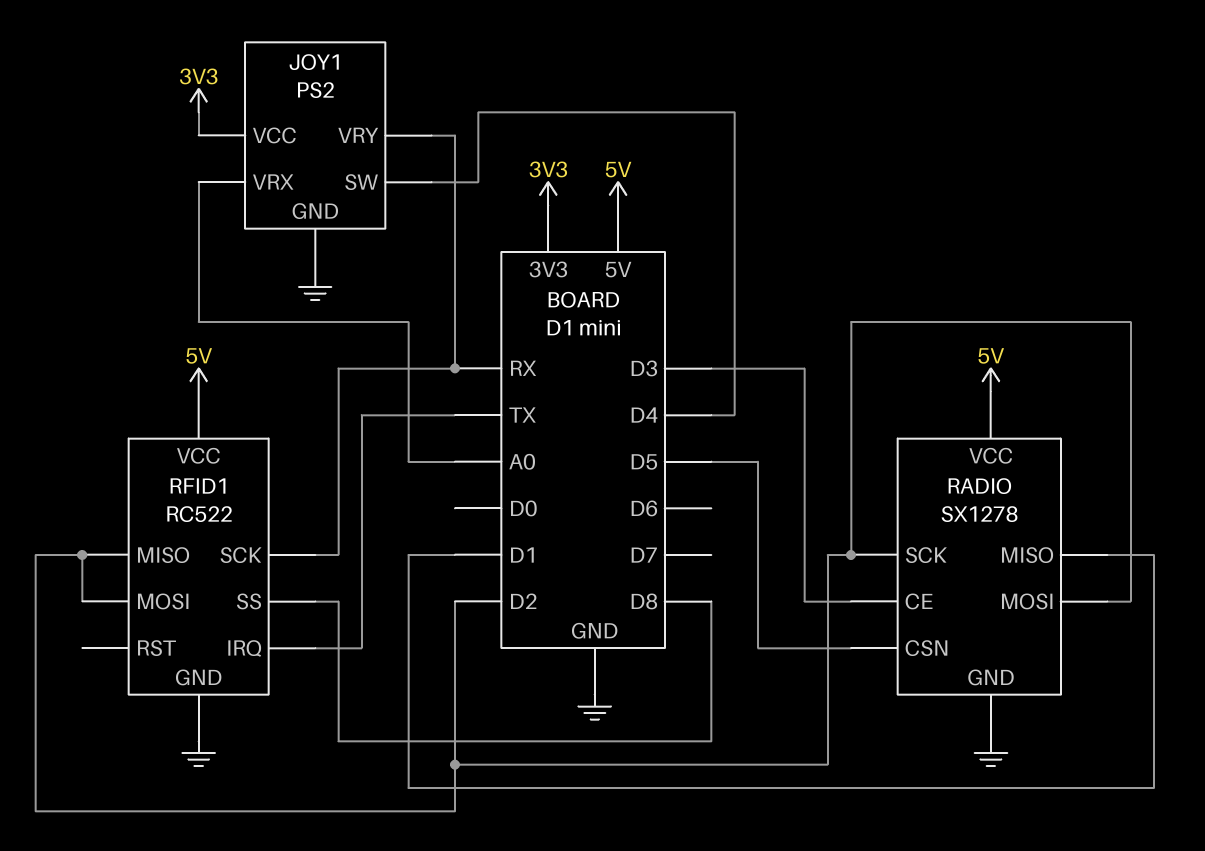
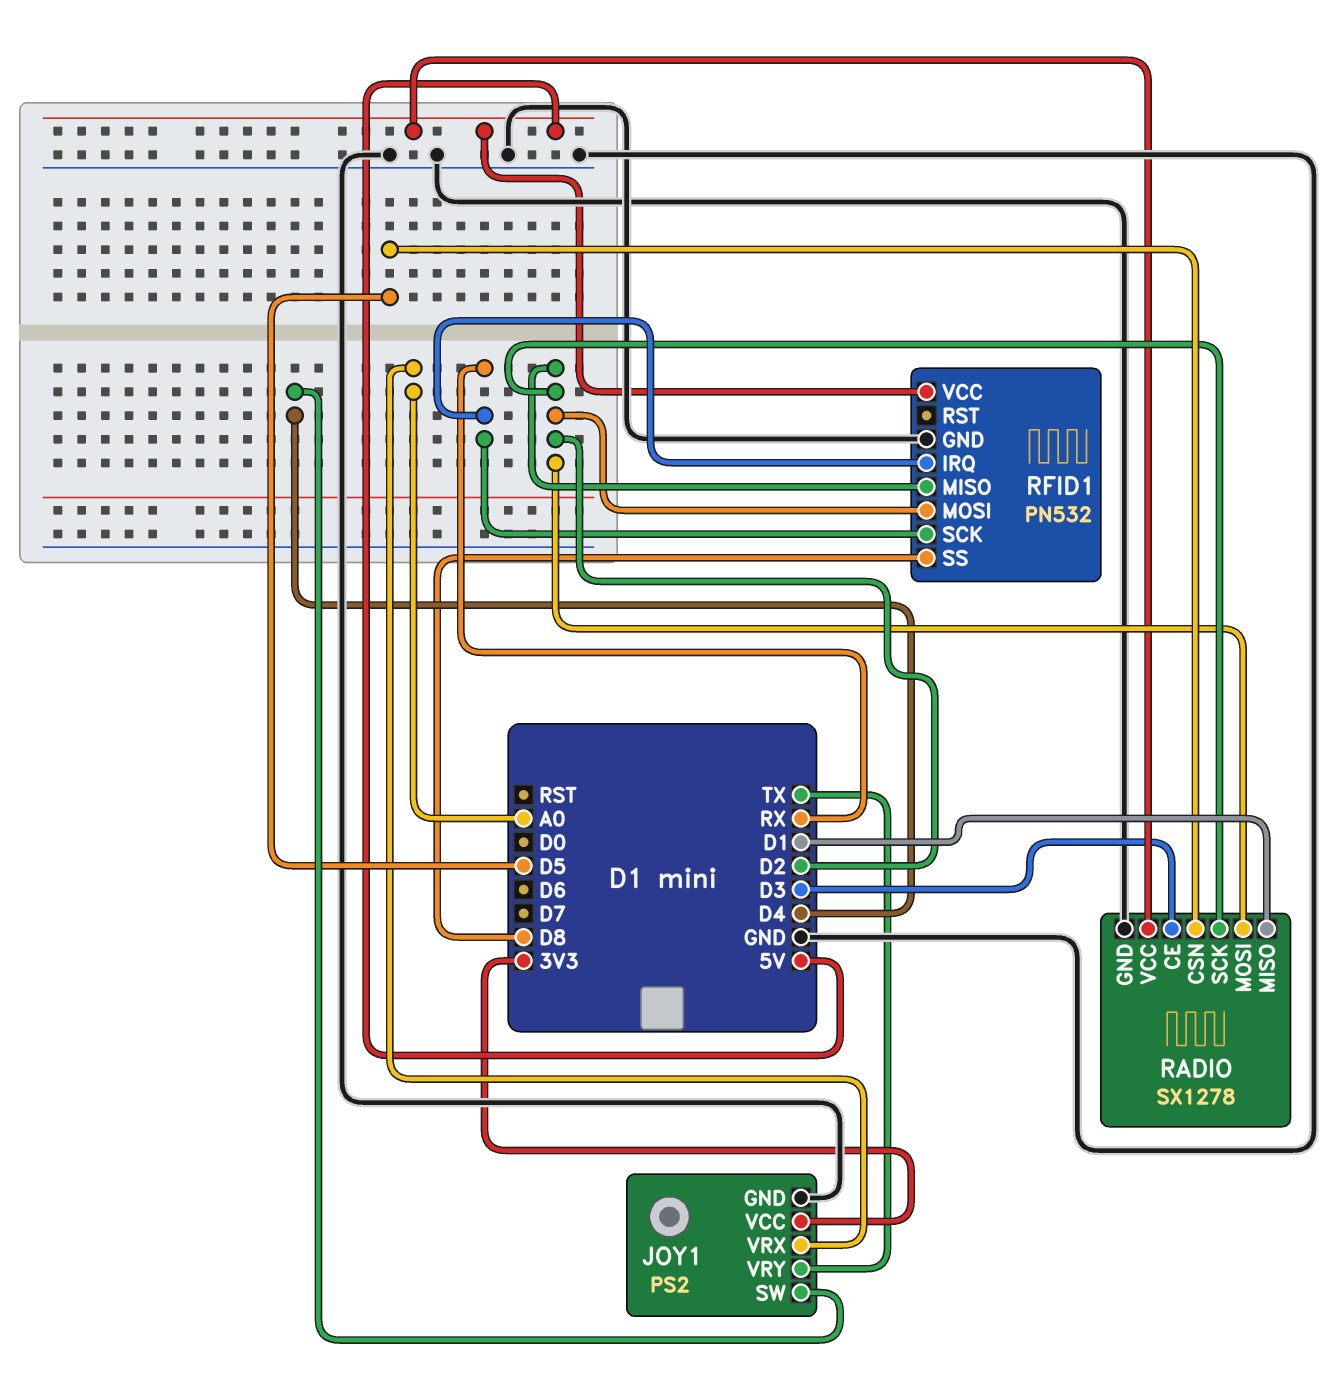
JOY1 pin VRY: RX -> TX
RFID1: RC522 -> PN532
RFID1 pin IRQ: TX -> RX

